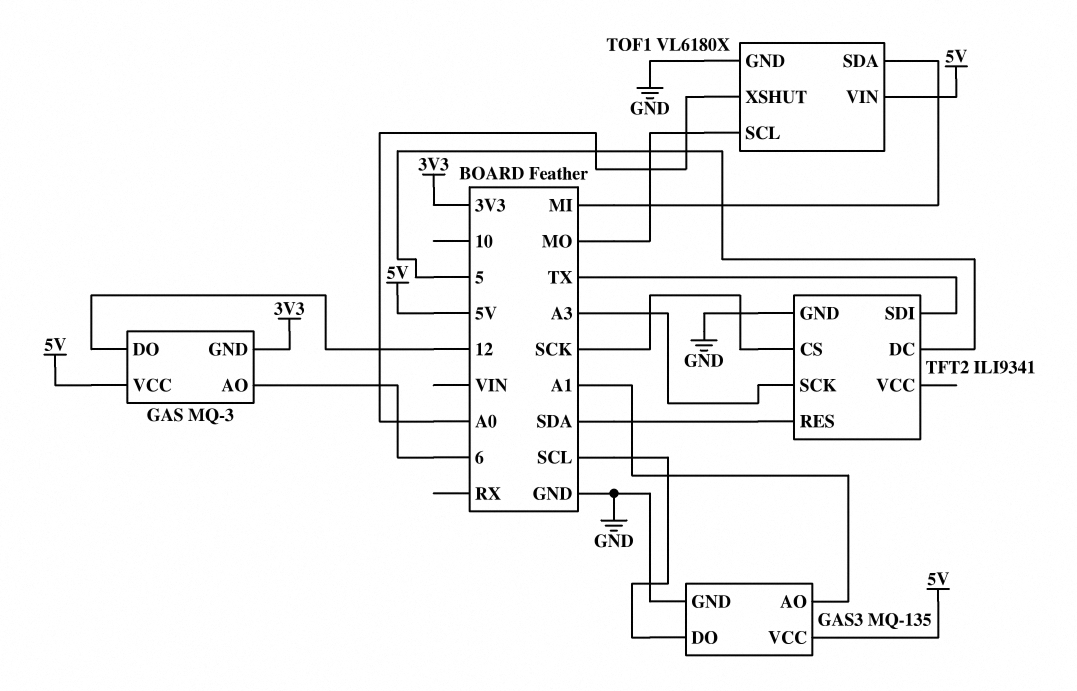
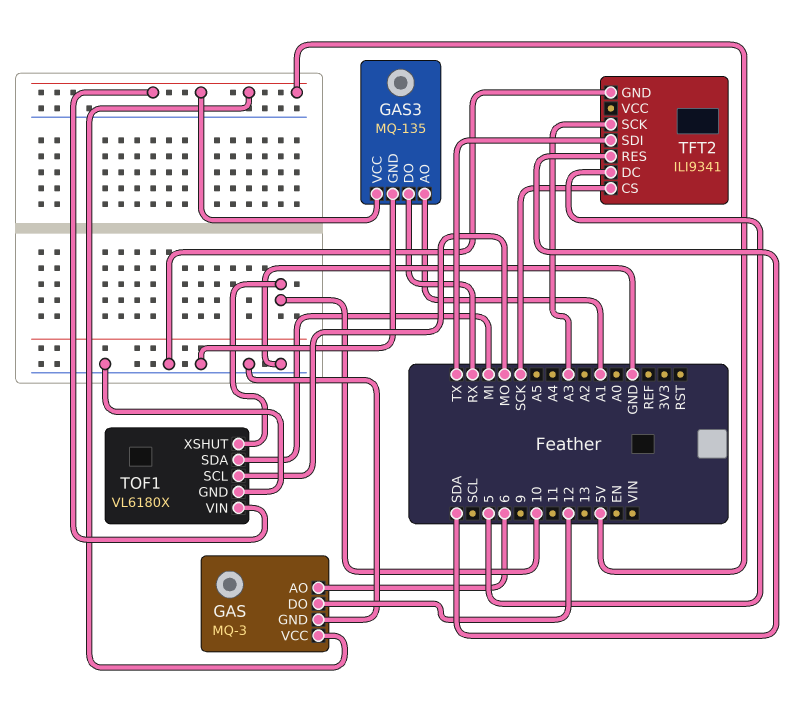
GAS pin GND: 3V3 -> GND
GAS3 pin DO: SCL -> RX
TOF1 pin XSHUT: A0 -> 10

